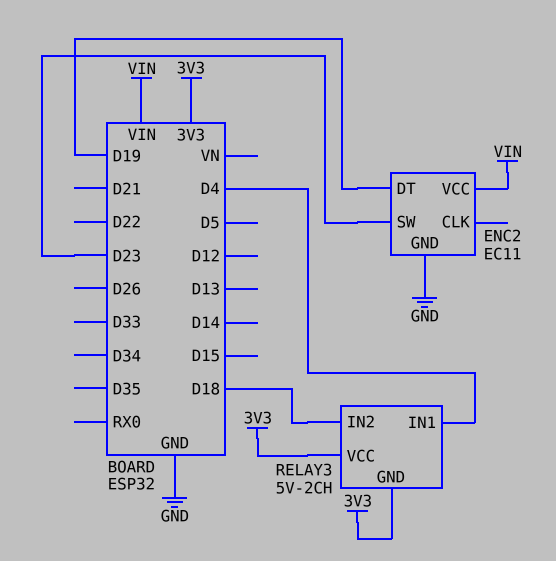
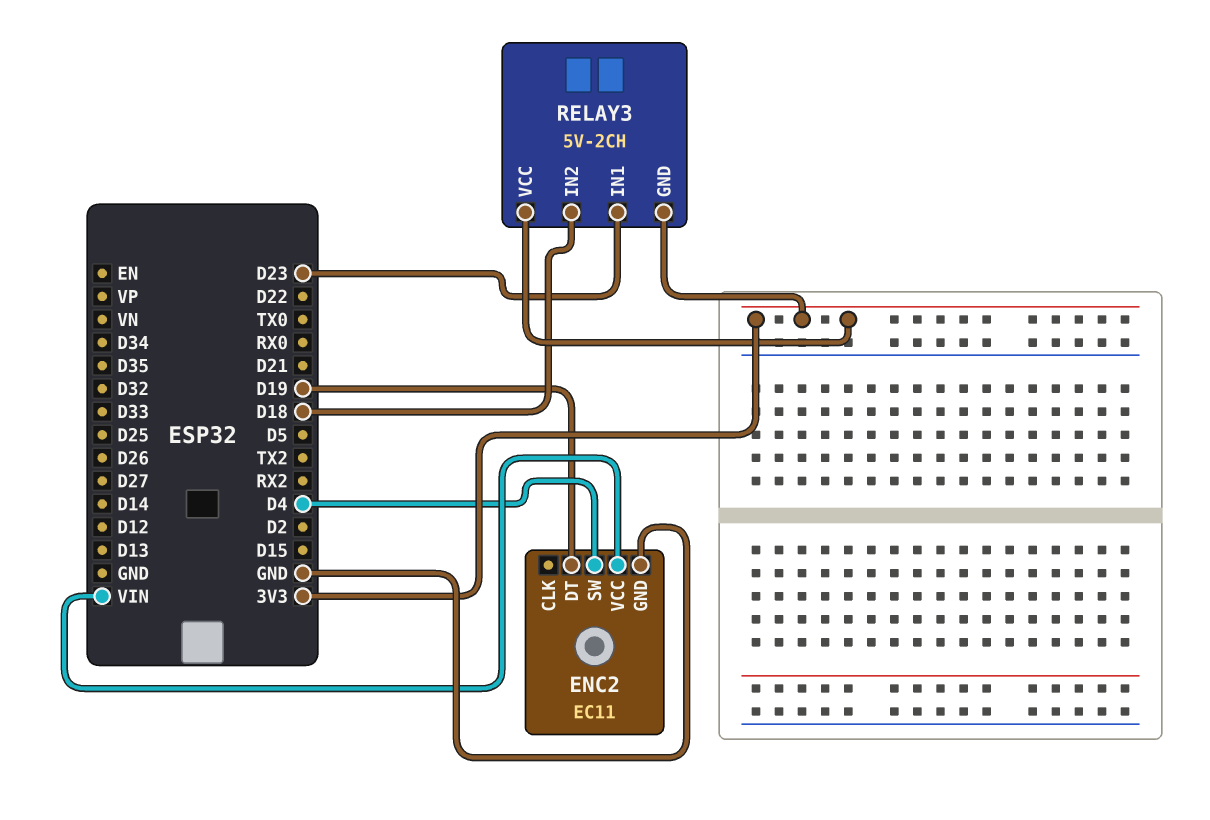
ENC2 pin SW: D23 -> D4
RELAY3 pin IN1: D4 -> D23

